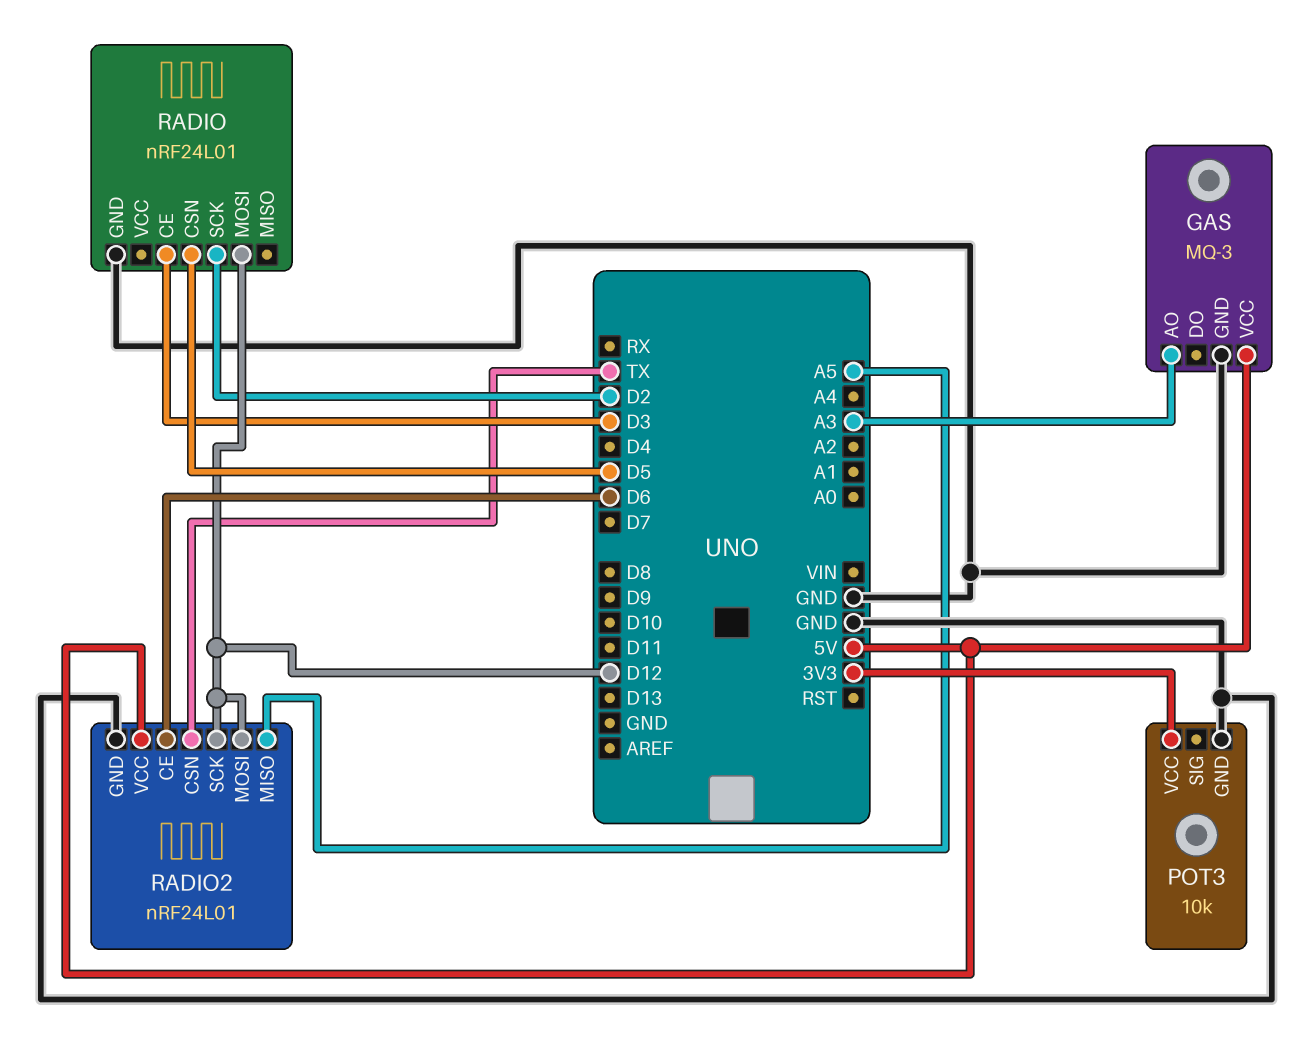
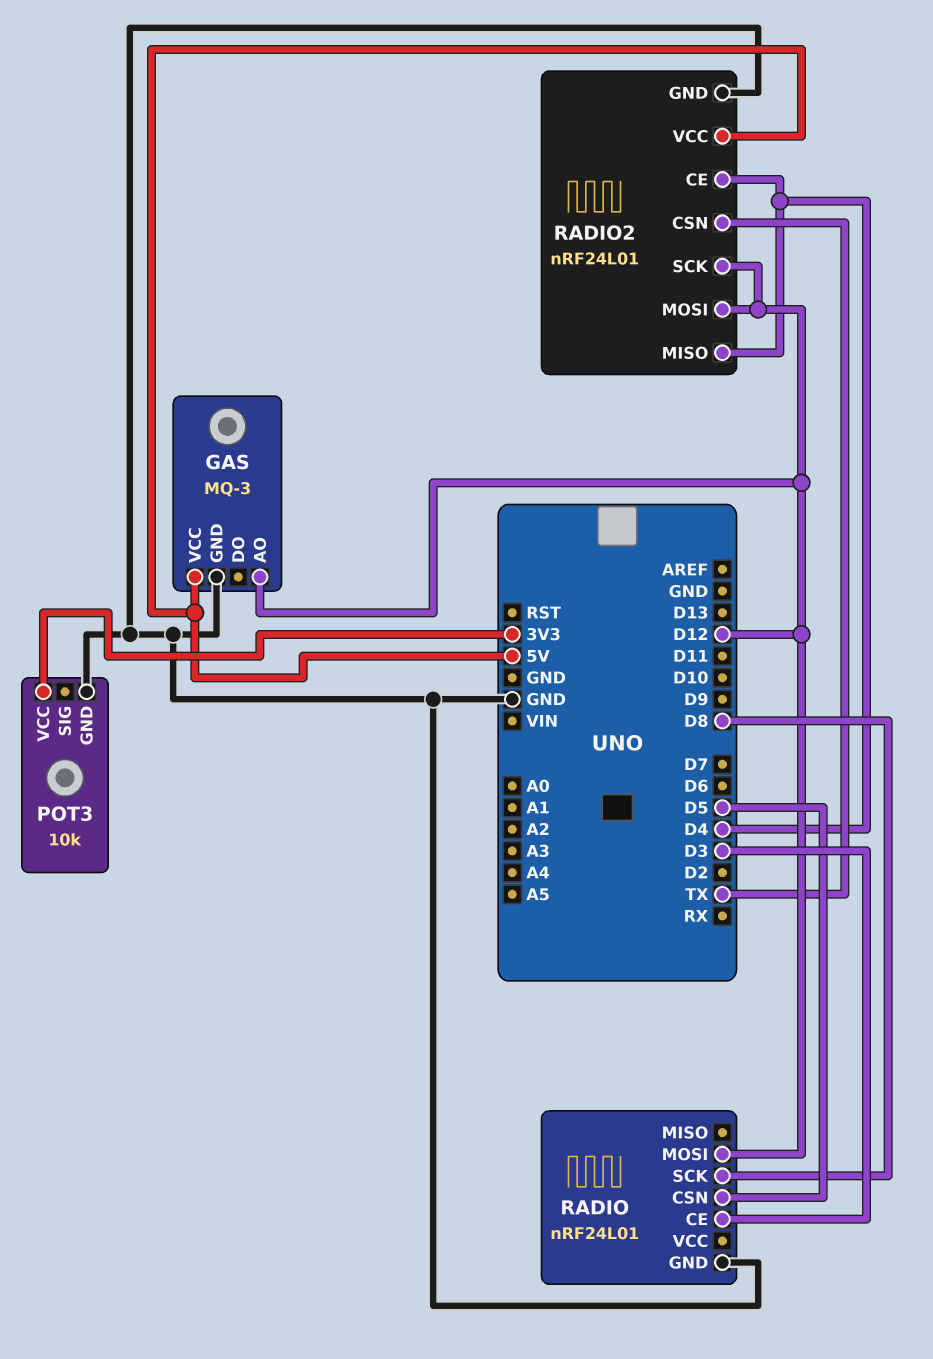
GAS pin AO: A3 -> D12
RADIO pin SCK: D2 -> D8
RADIO2 pin CE: D6 -> D4
RADIO2 pin MISO: A5 -> D4

